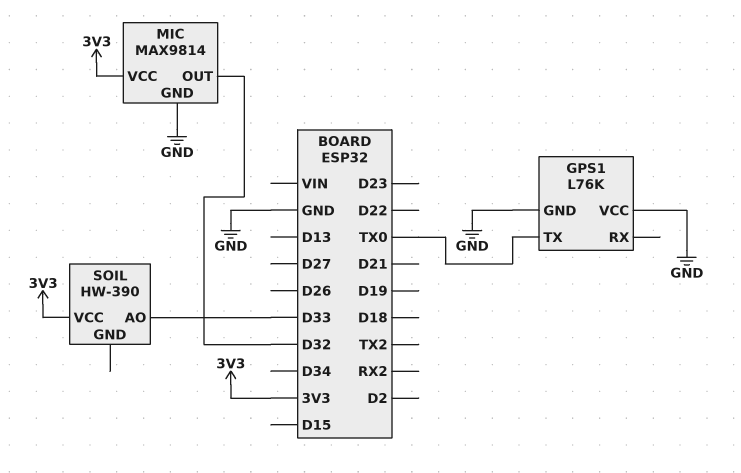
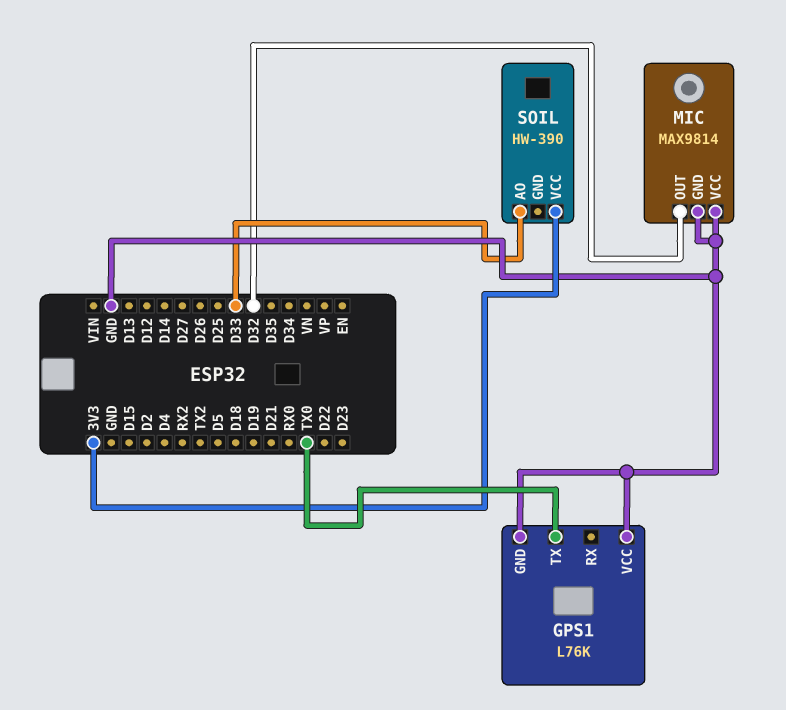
MIC pin VCC: 3V3 -> GND

